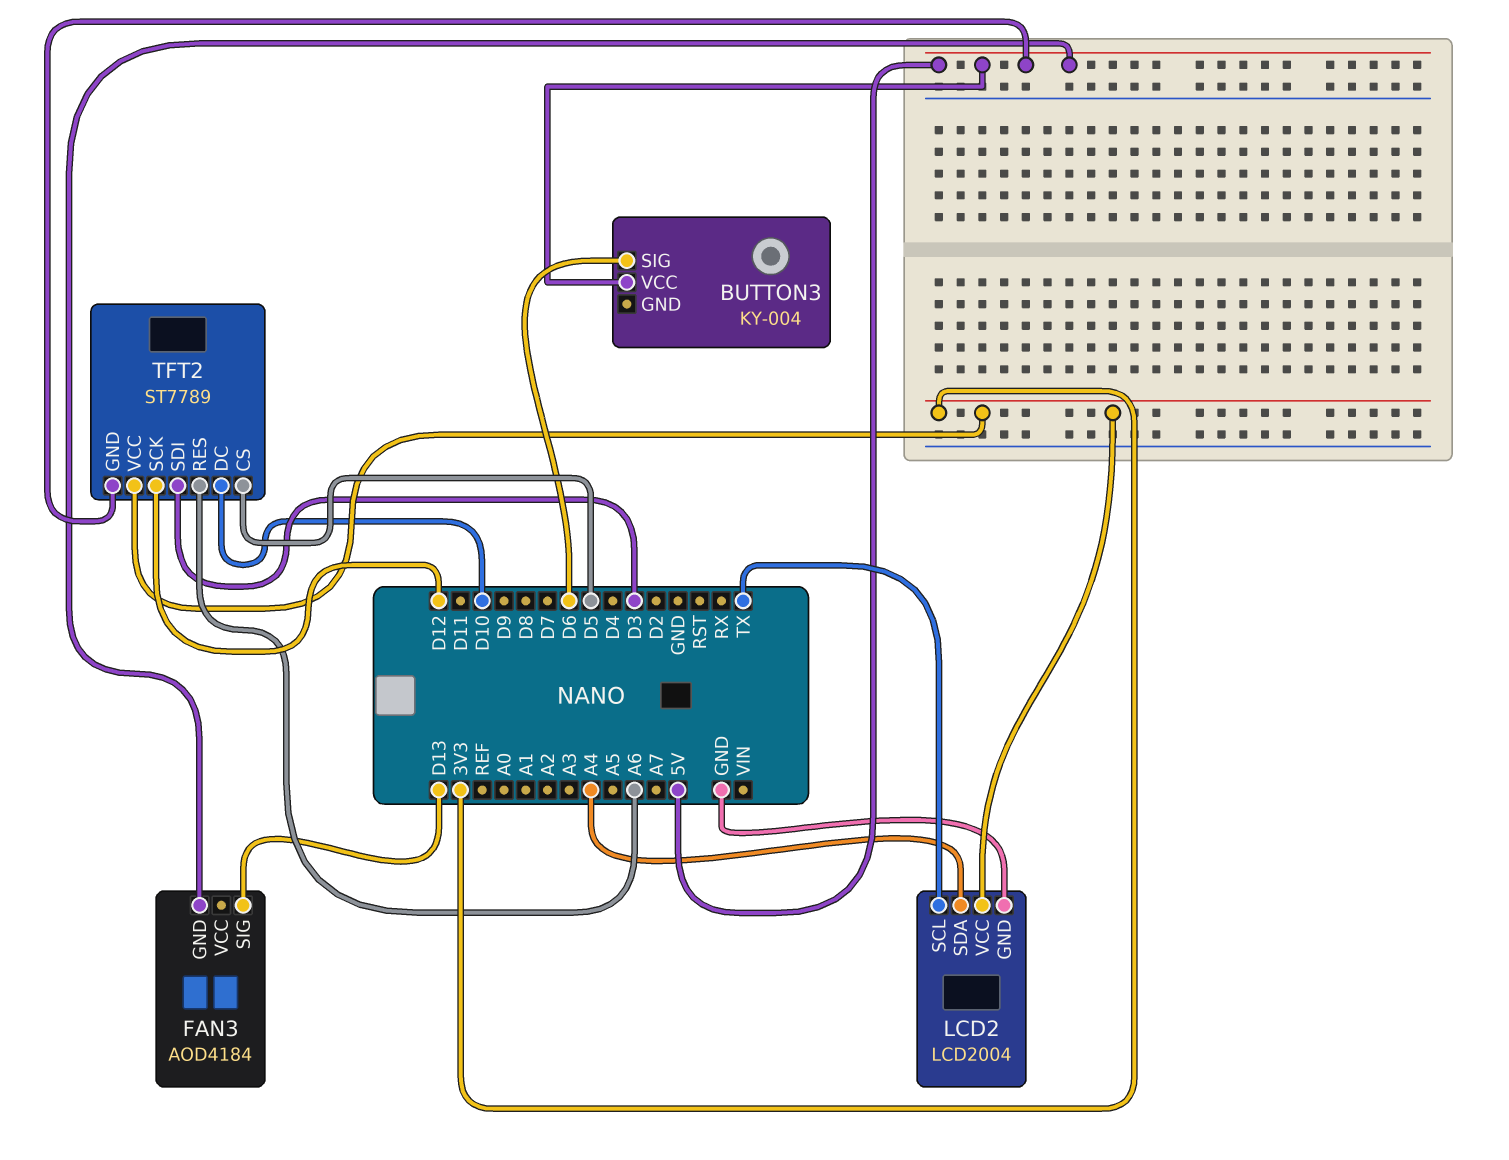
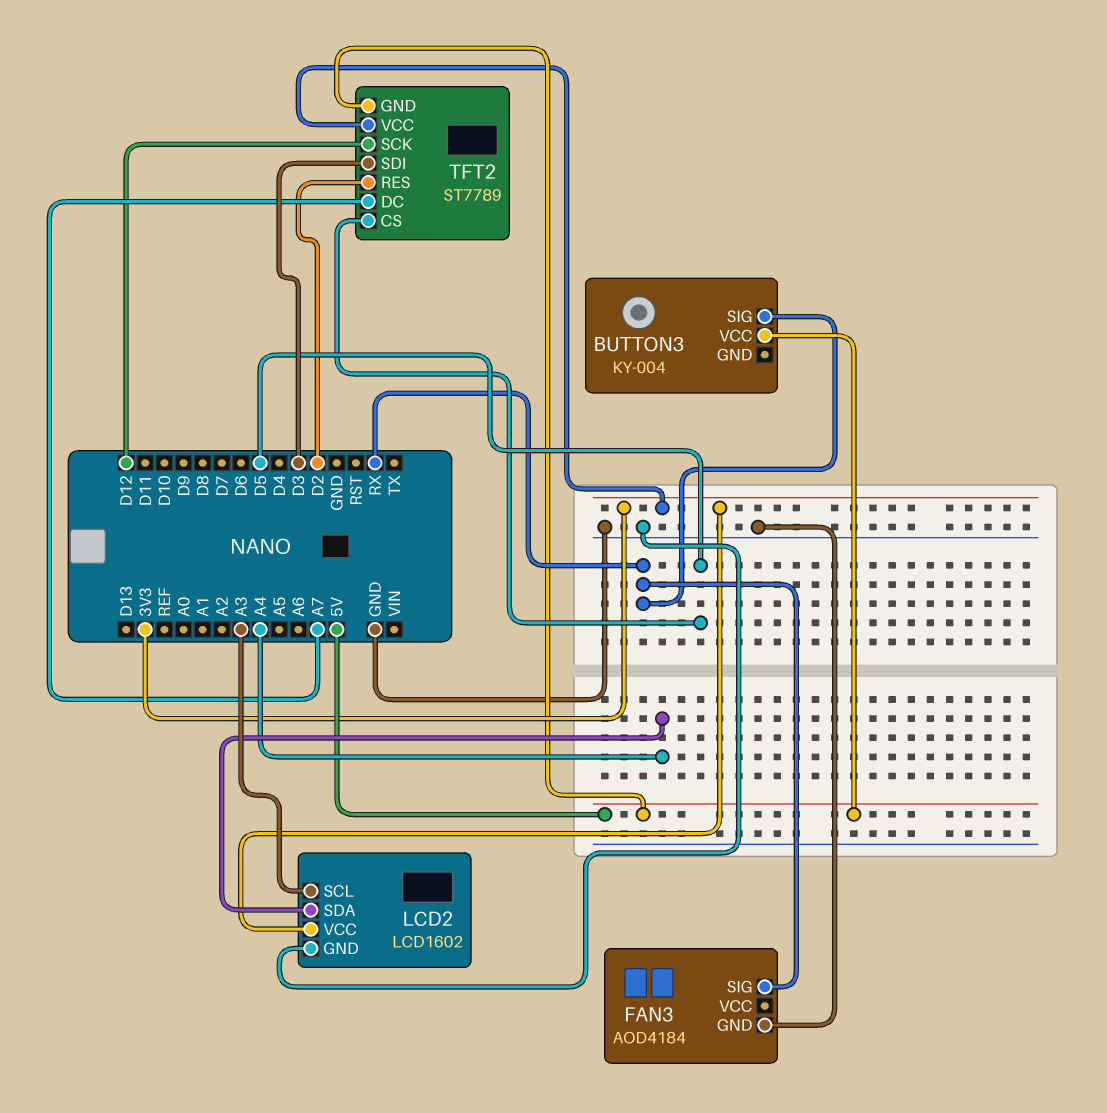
BUTTON3 pin SIG: D6 -> RX
FAN3 pin GND: 5V -> GND
FAN3 pin SIG: D13 -> RX
LCD2: LCD2004 -> LCD1602
LCD2 pin SCL: TX -> A3
TFT2 pin DC: D10 -> A7
TFT2 pin RES: A6 -> D2

